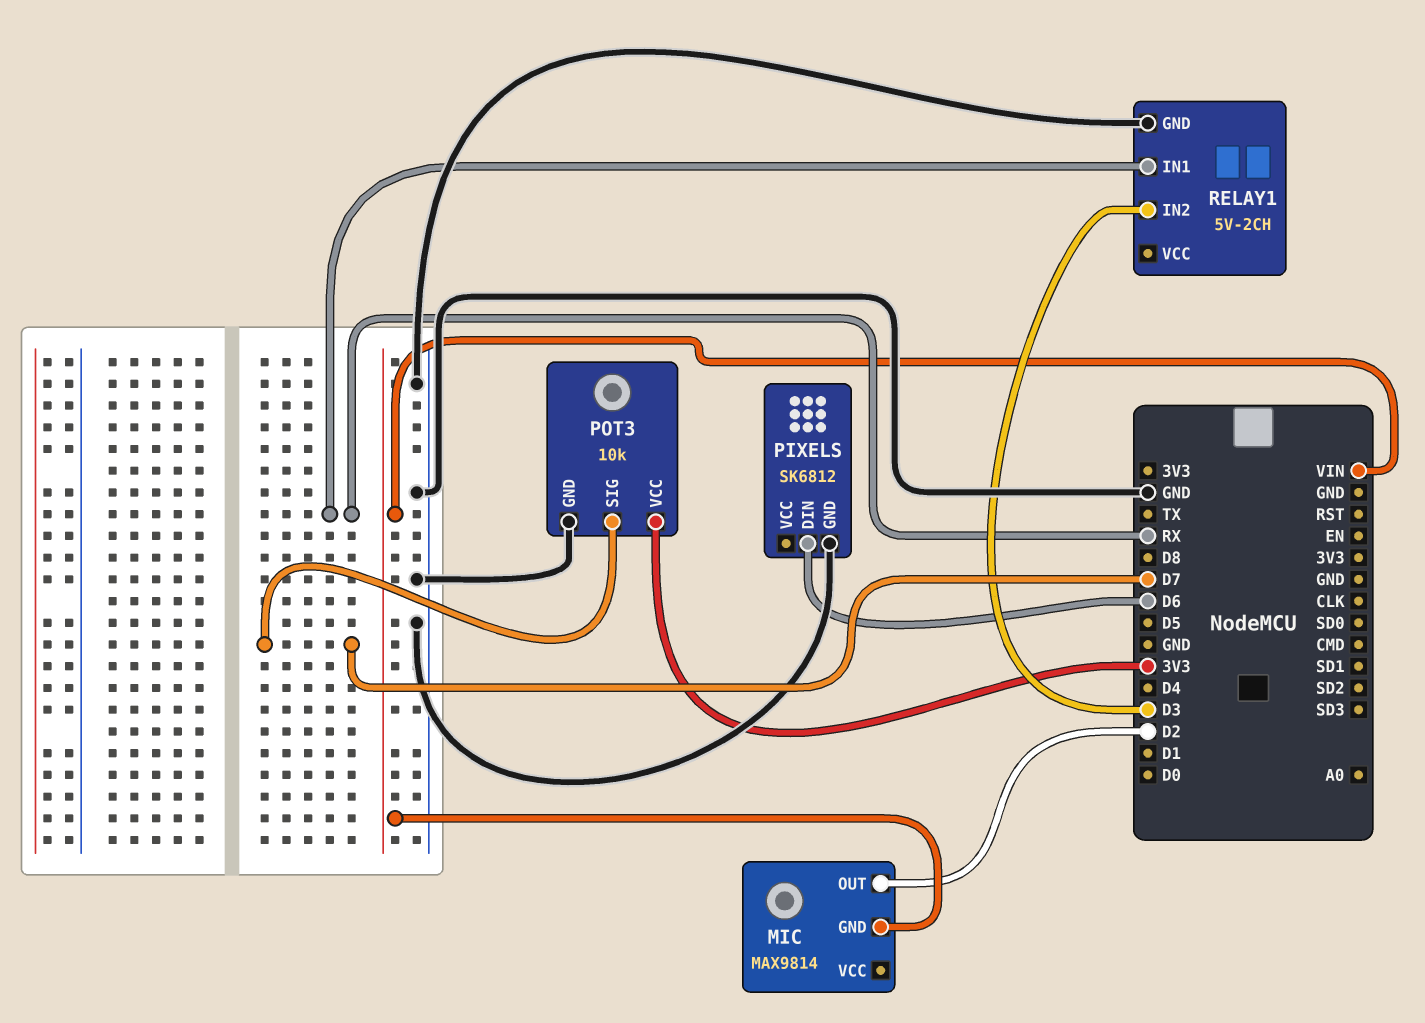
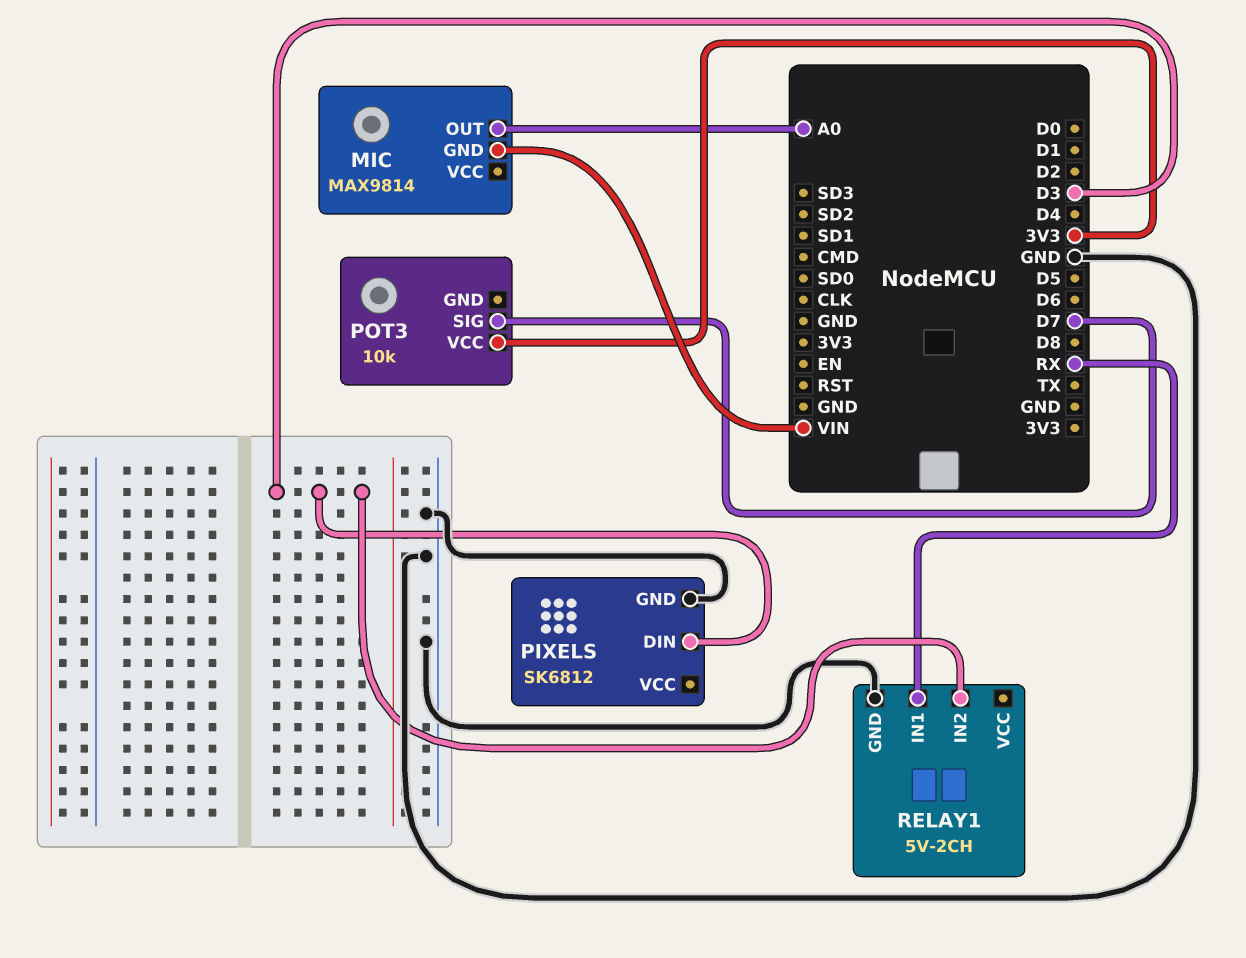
MIC pin OUT: D2 -> A0
PIXELS pin DIN: D6 -> D3
POT3 pin GND: GND -> none

